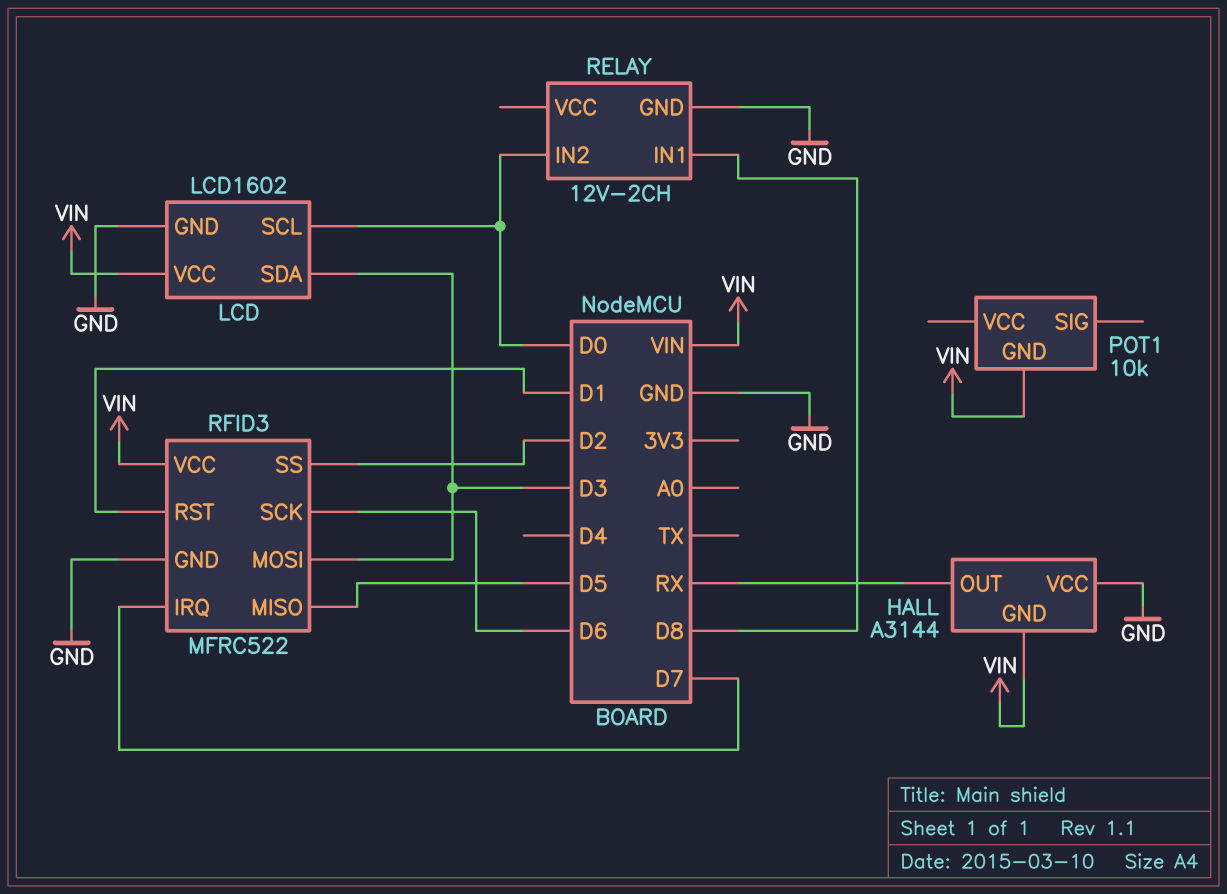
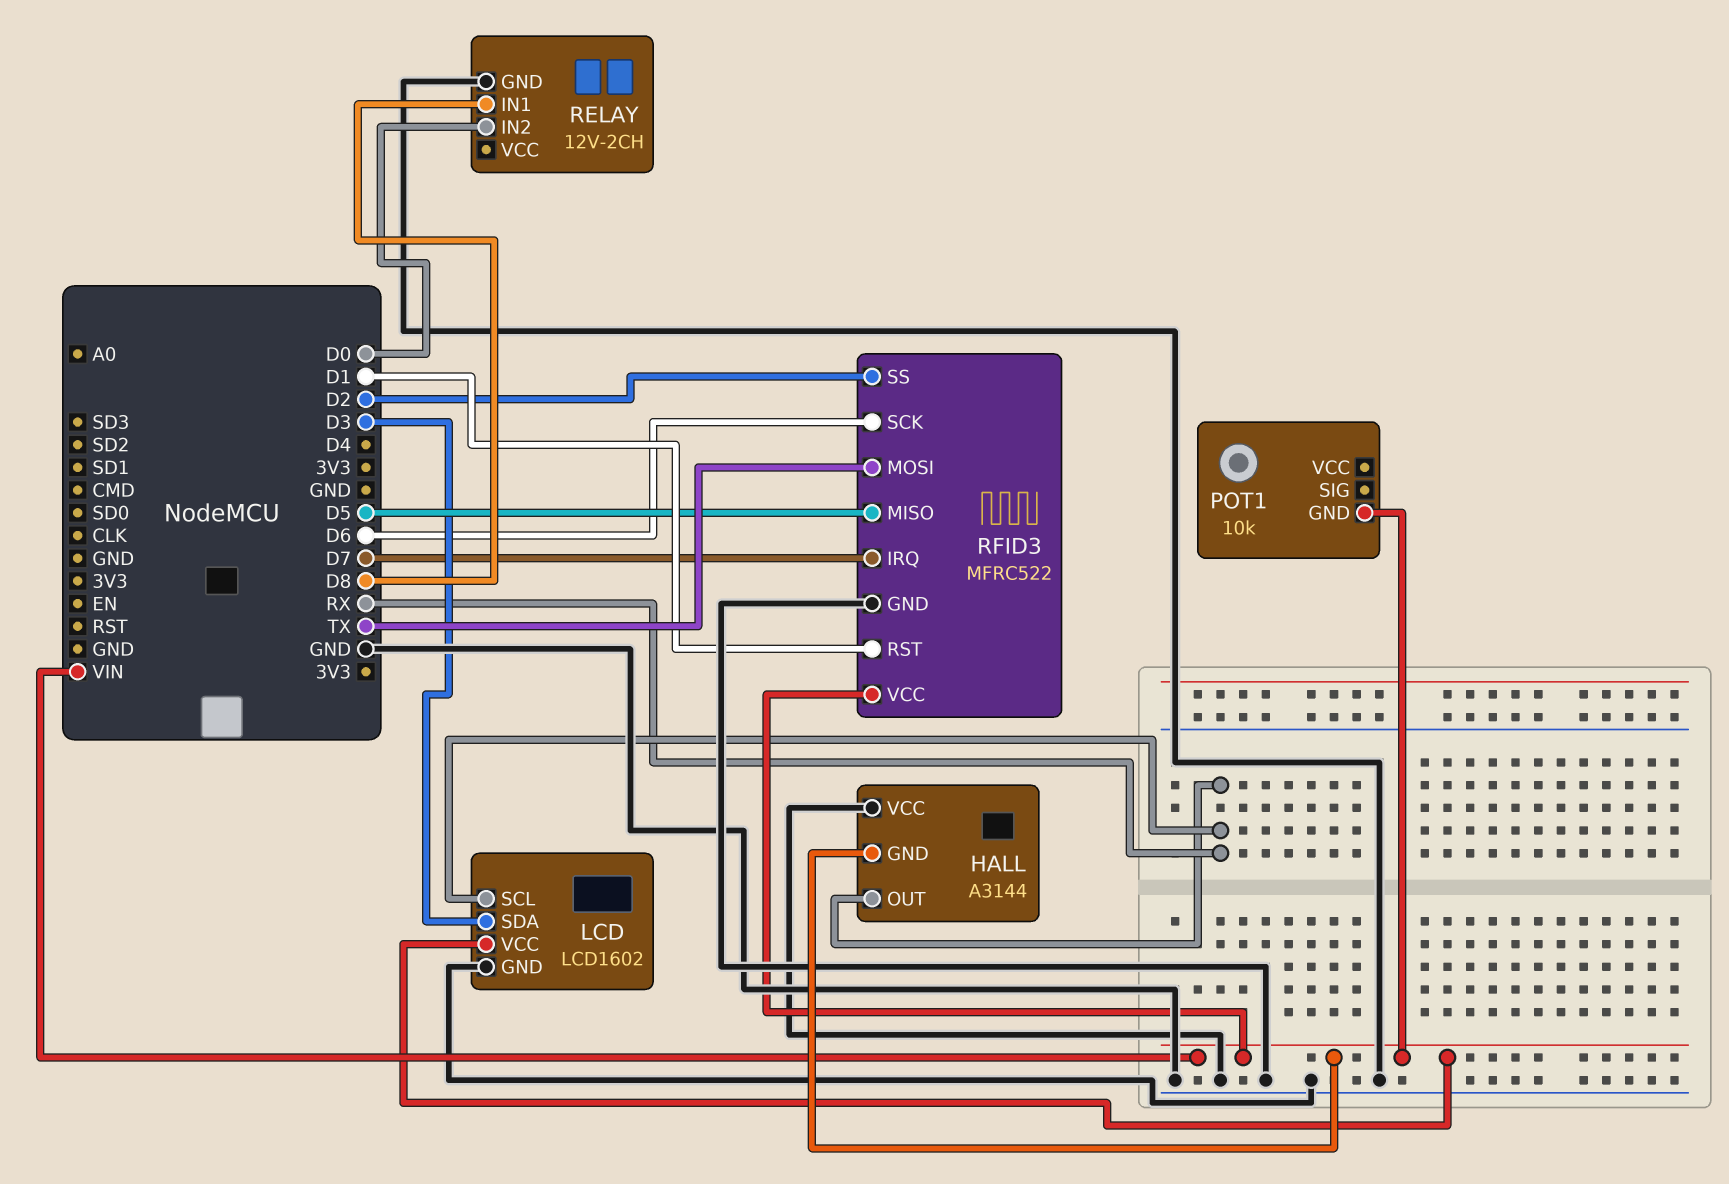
LCD pin SCL: D0 -> RX
RFID3 pin MOSI: D3 -> TX

